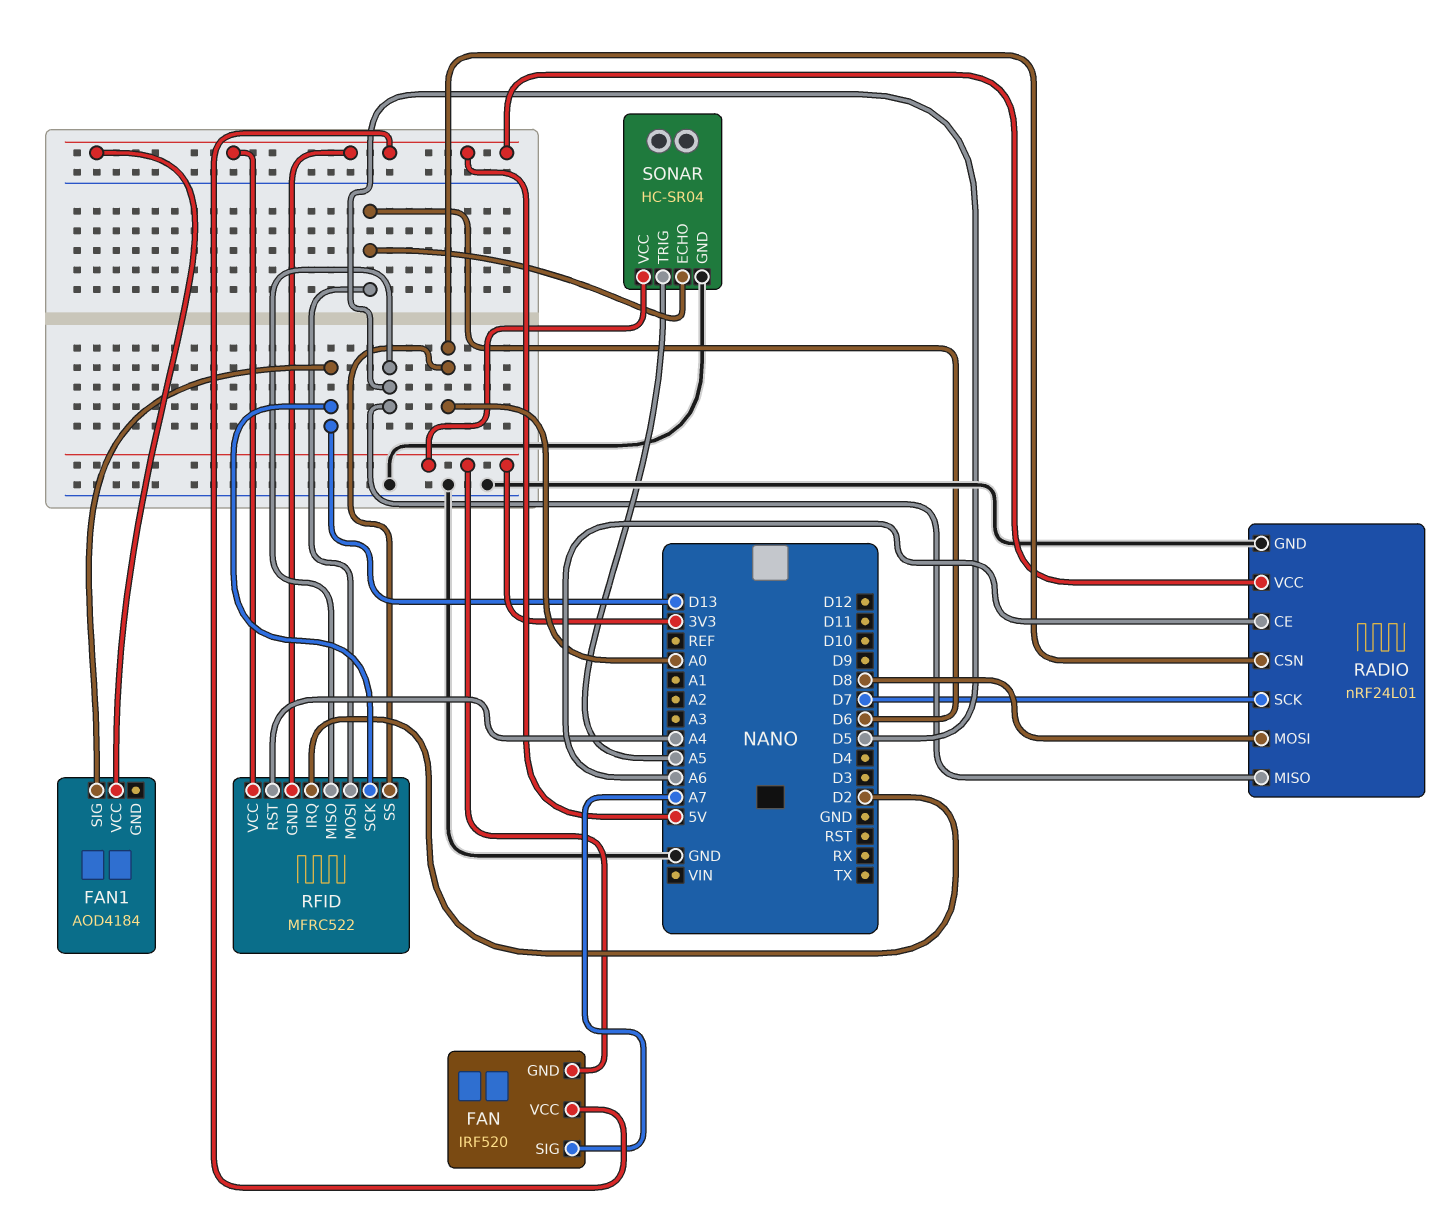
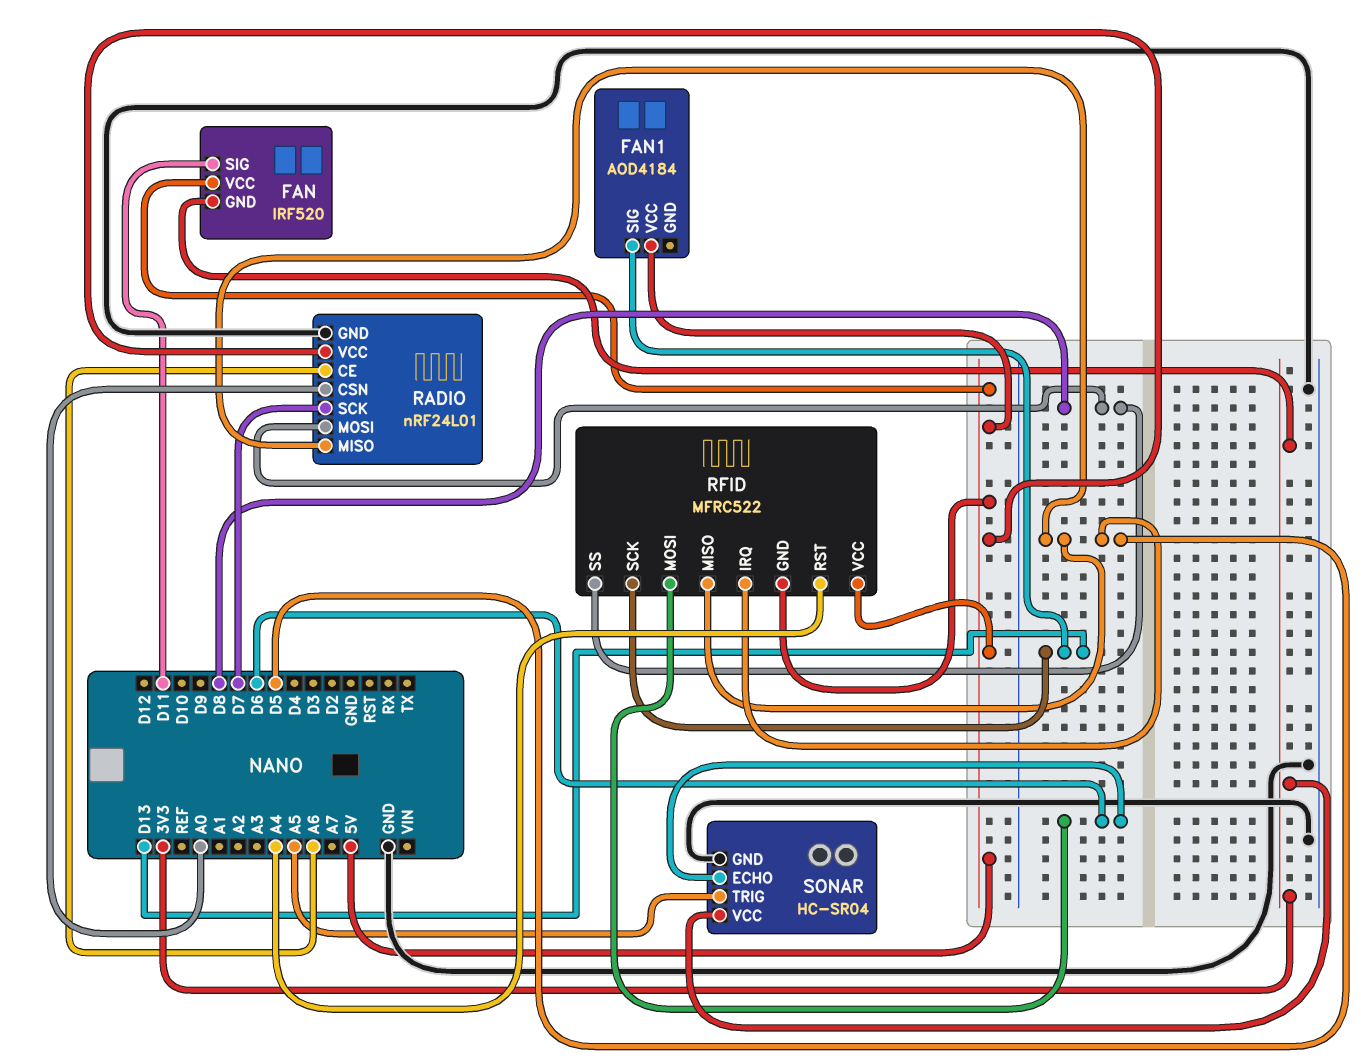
FAN pin SIG: A7 -> D11
RFID pin IRQ: D2 -> D5
RFID pin SS: A0 -> D8

